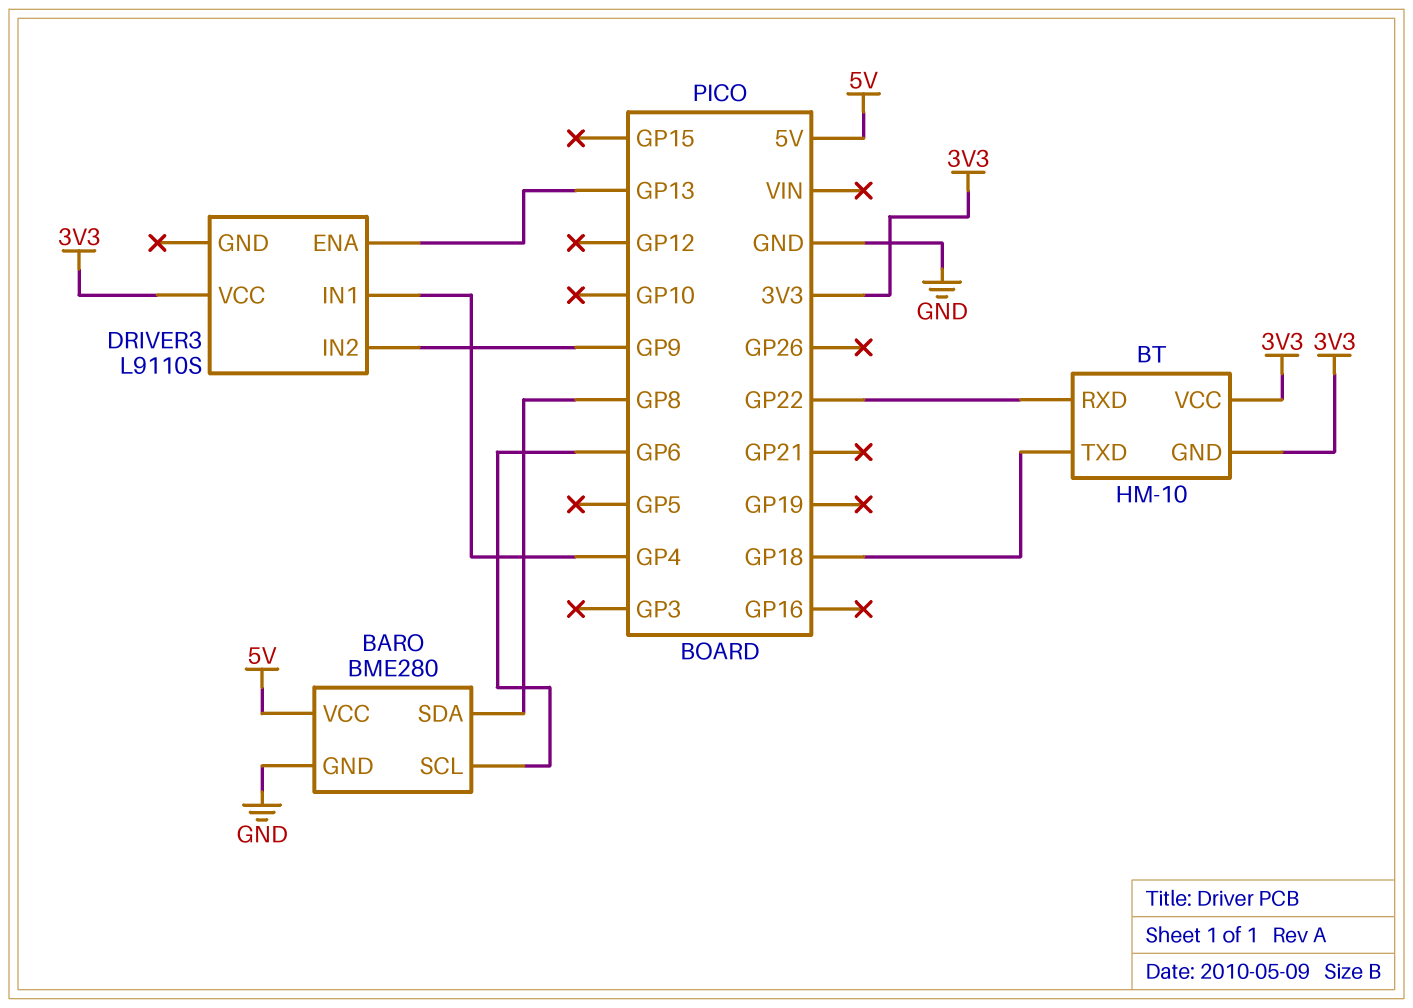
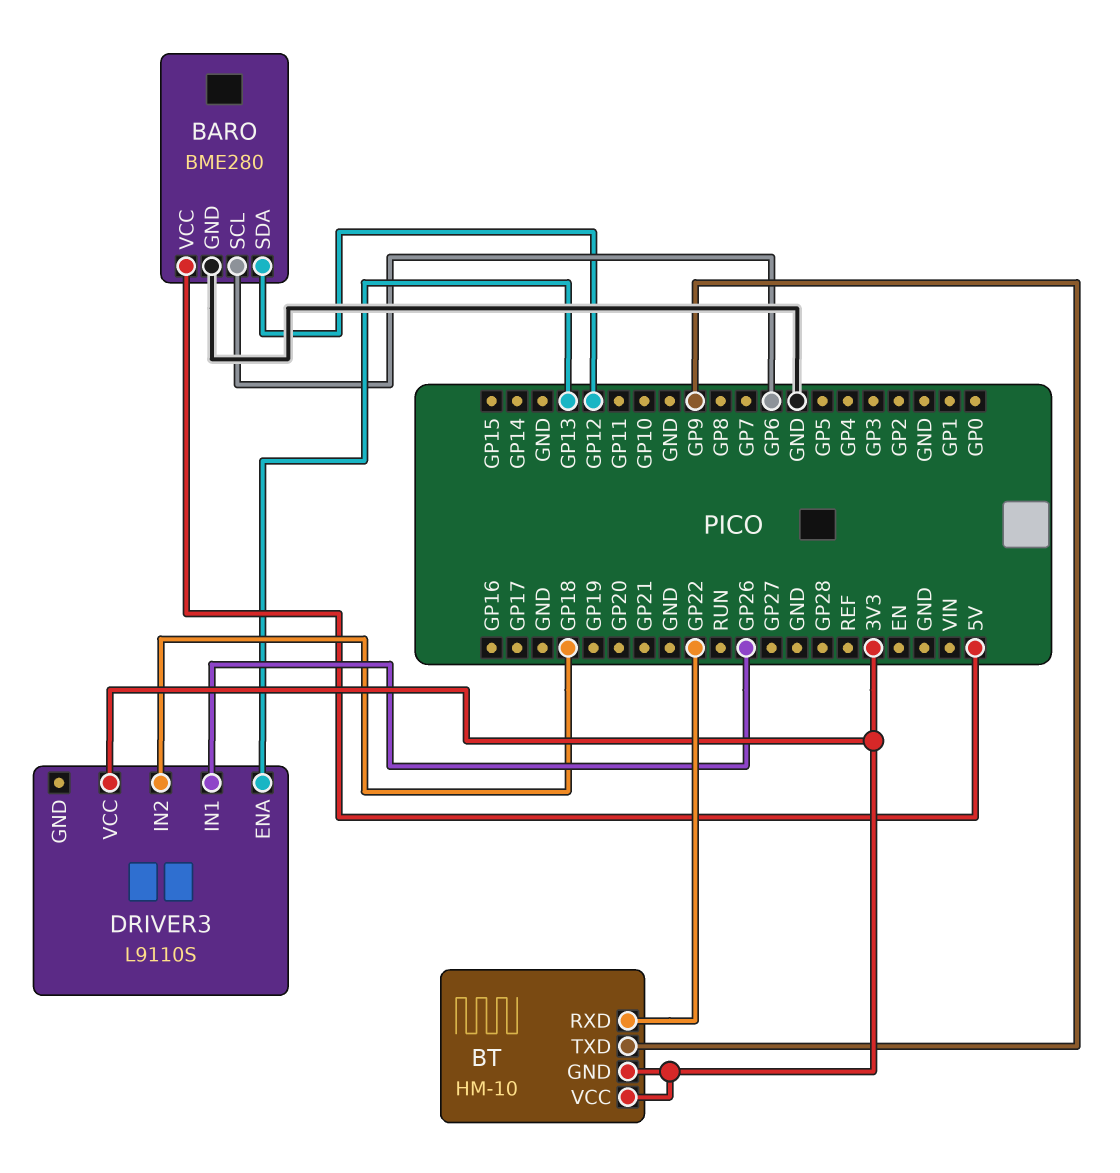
BARO pin SDA: GP8 -> GP12
BT pin TXD: GP18 -> GP9
DRIVER3 pin IN1: GP4 -> GP26
DRIVER3 pin IN2: GP9 -> GP18

